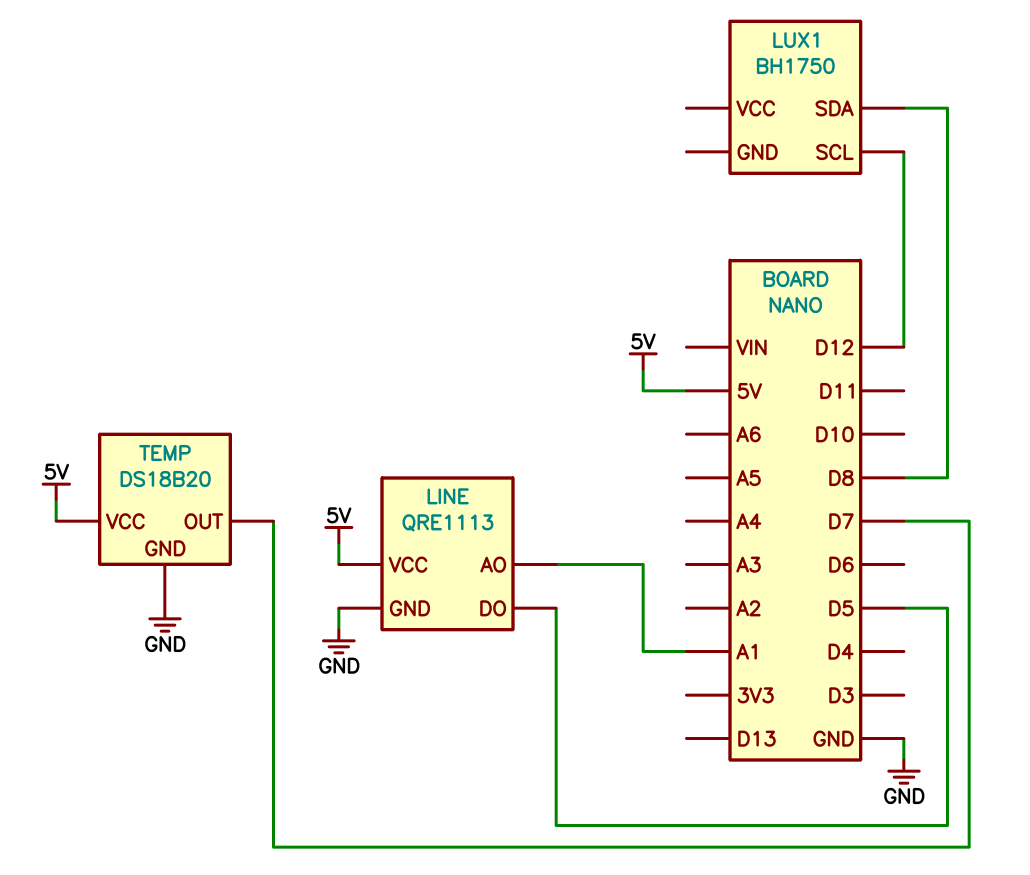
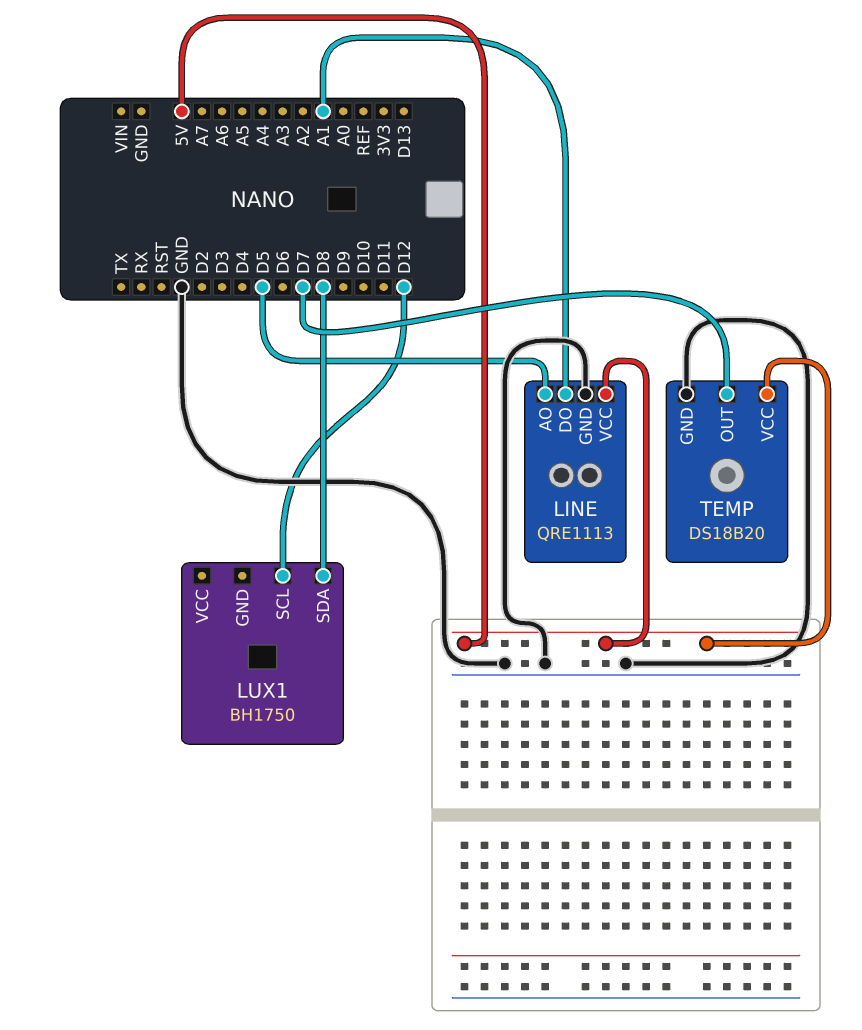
LINE pin AO: A1 -> D5
LINE pin DO: D5 -> A1

